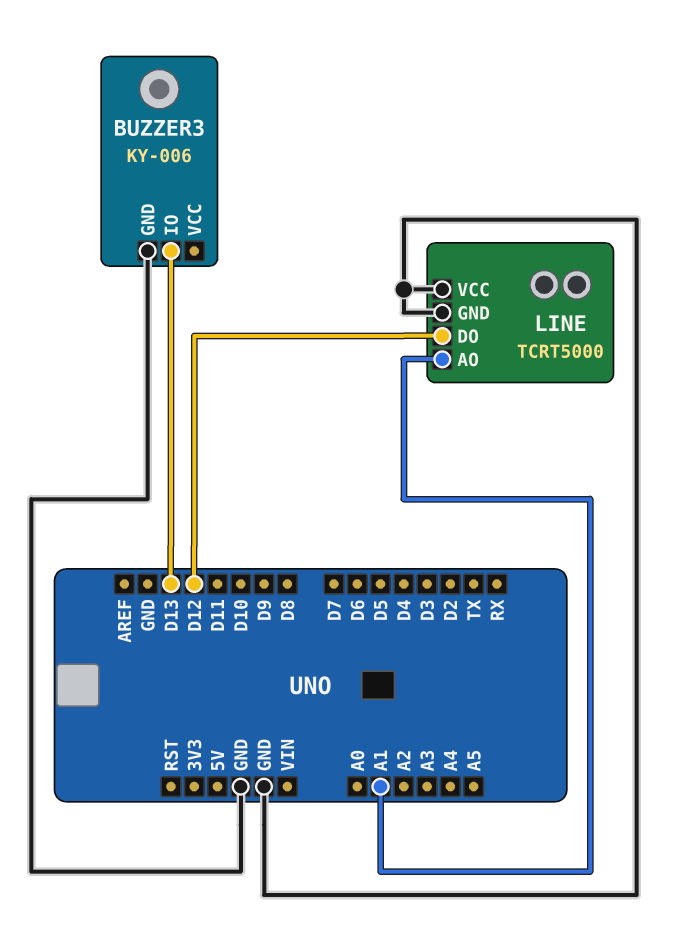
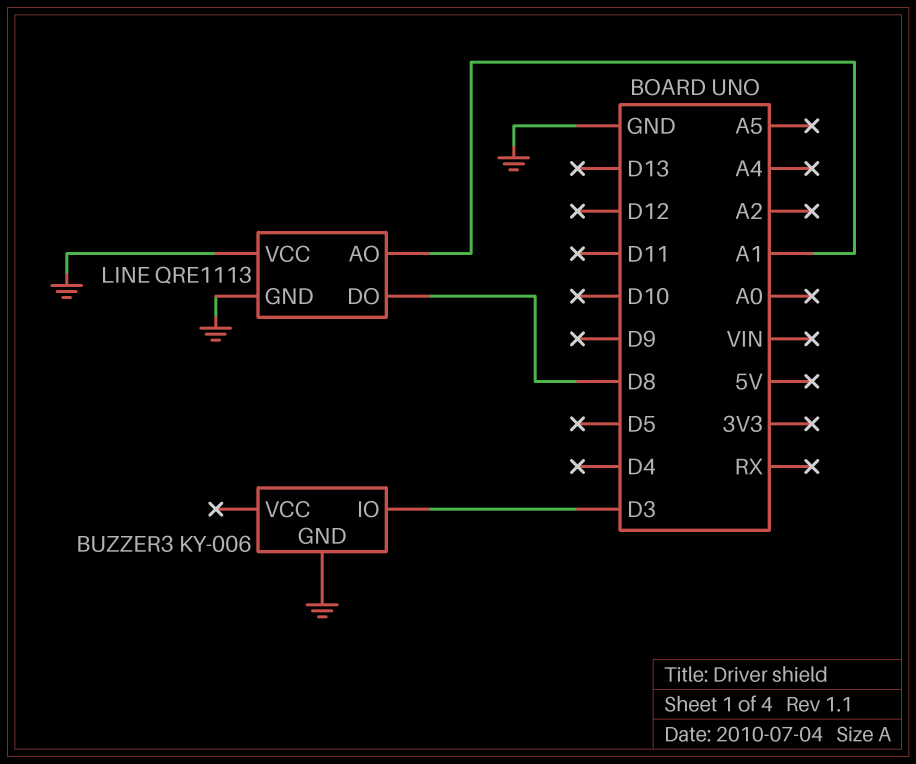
BUZZER3 pin IO: D13 -> D3
LINE: TCRT5000 -> QRE1113
LINE pin DO: D12 -> D8

